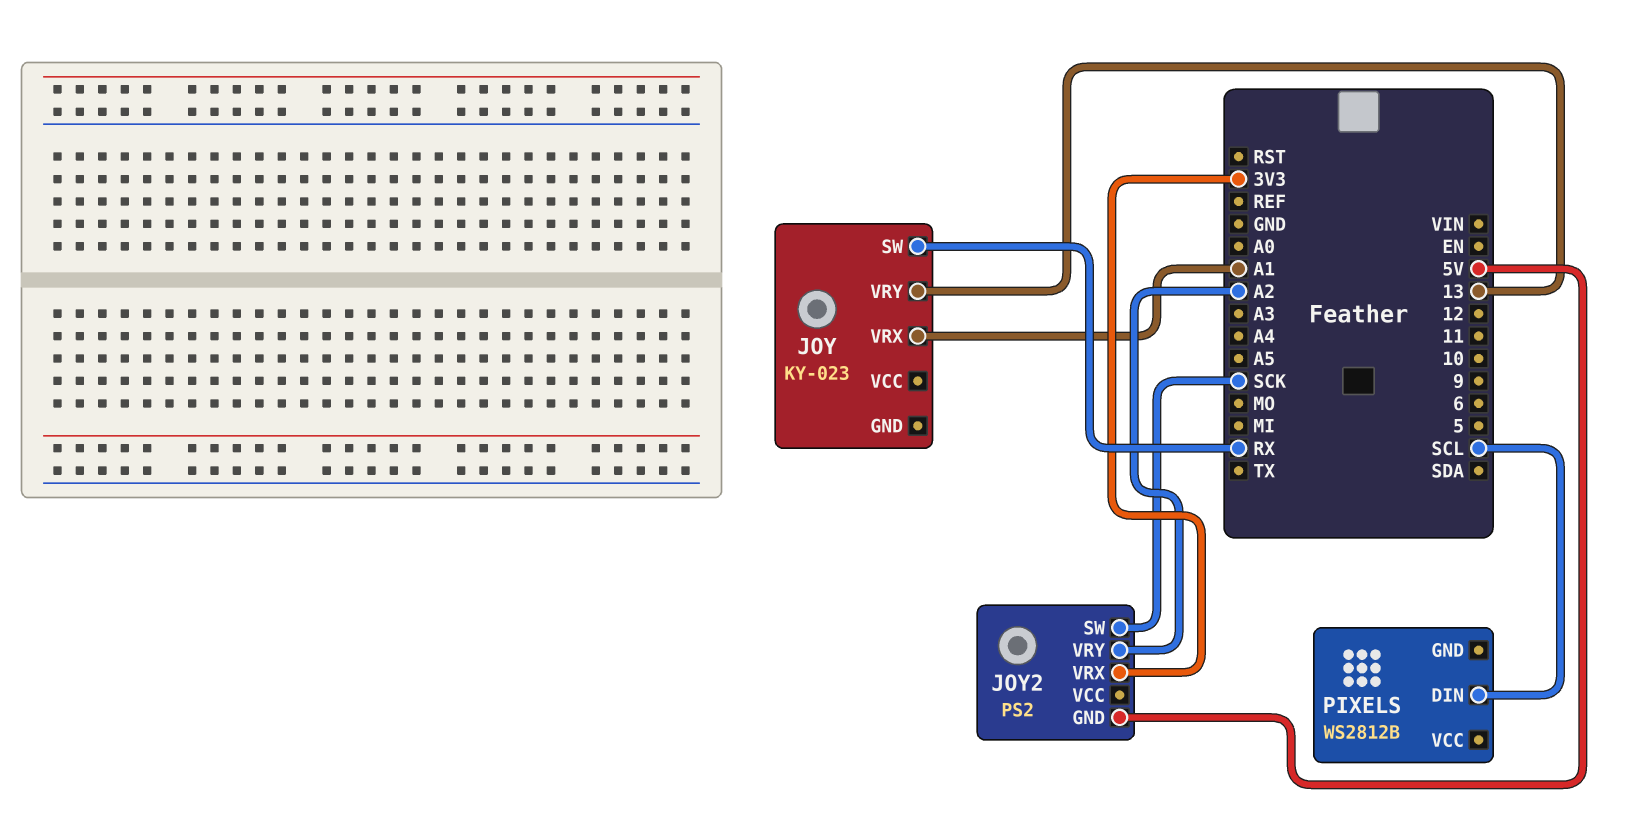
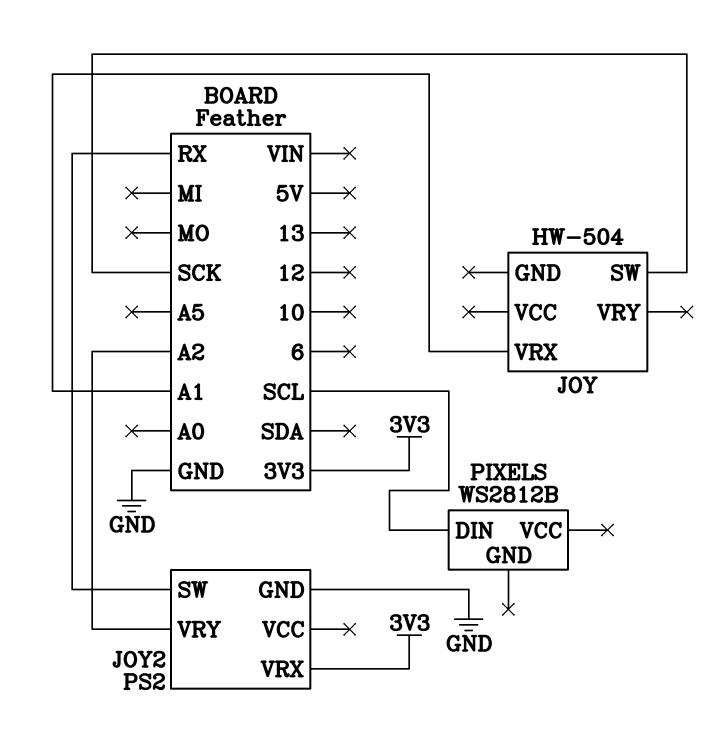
JOY: KY-023 -> HW-504
JOY pin SW: RX -> SCK
JOY pin VRY: 13 -> none
JOY2 pin GND: 5V -> GND
JOY2 pin SW: SCK -> RX

